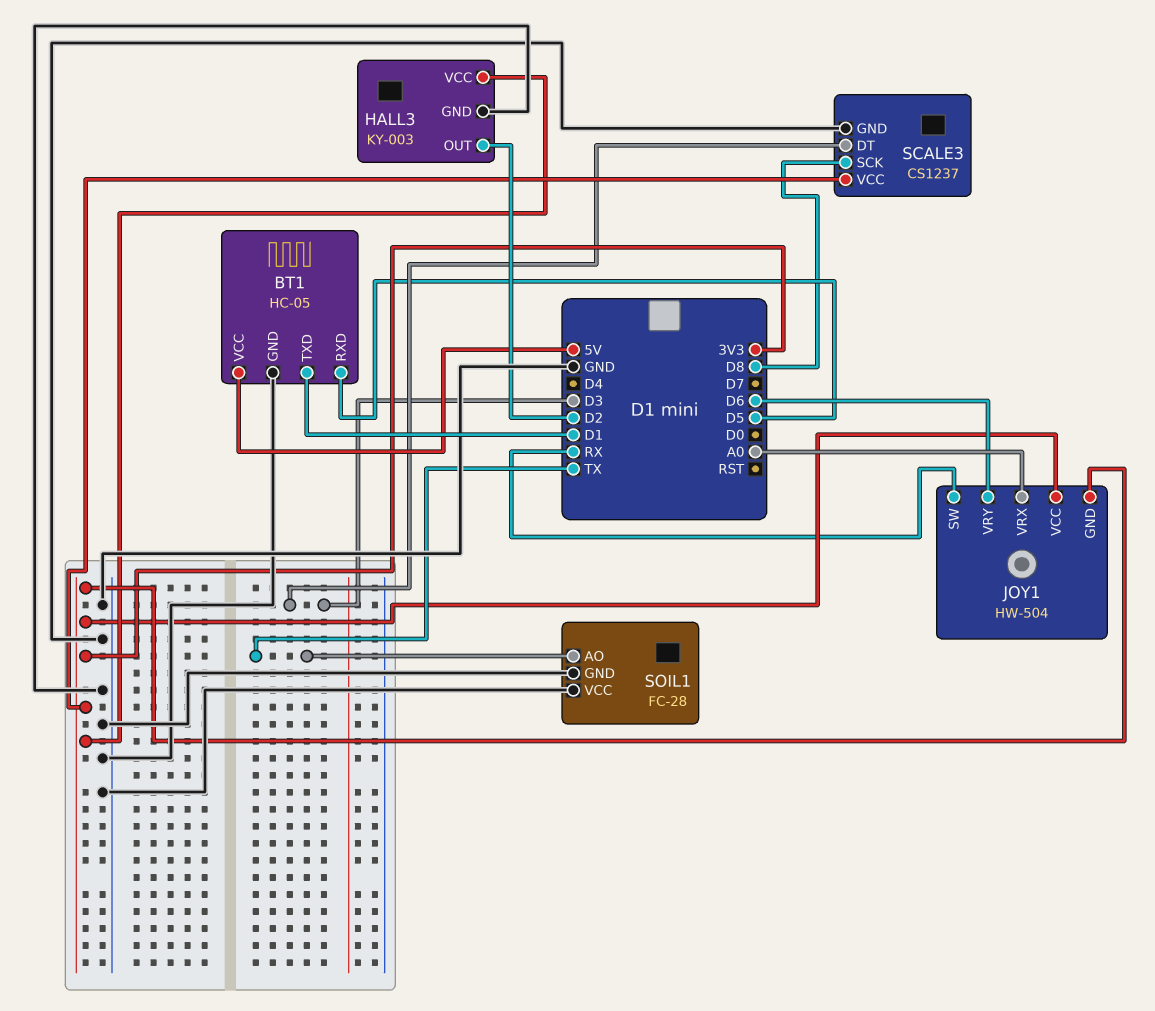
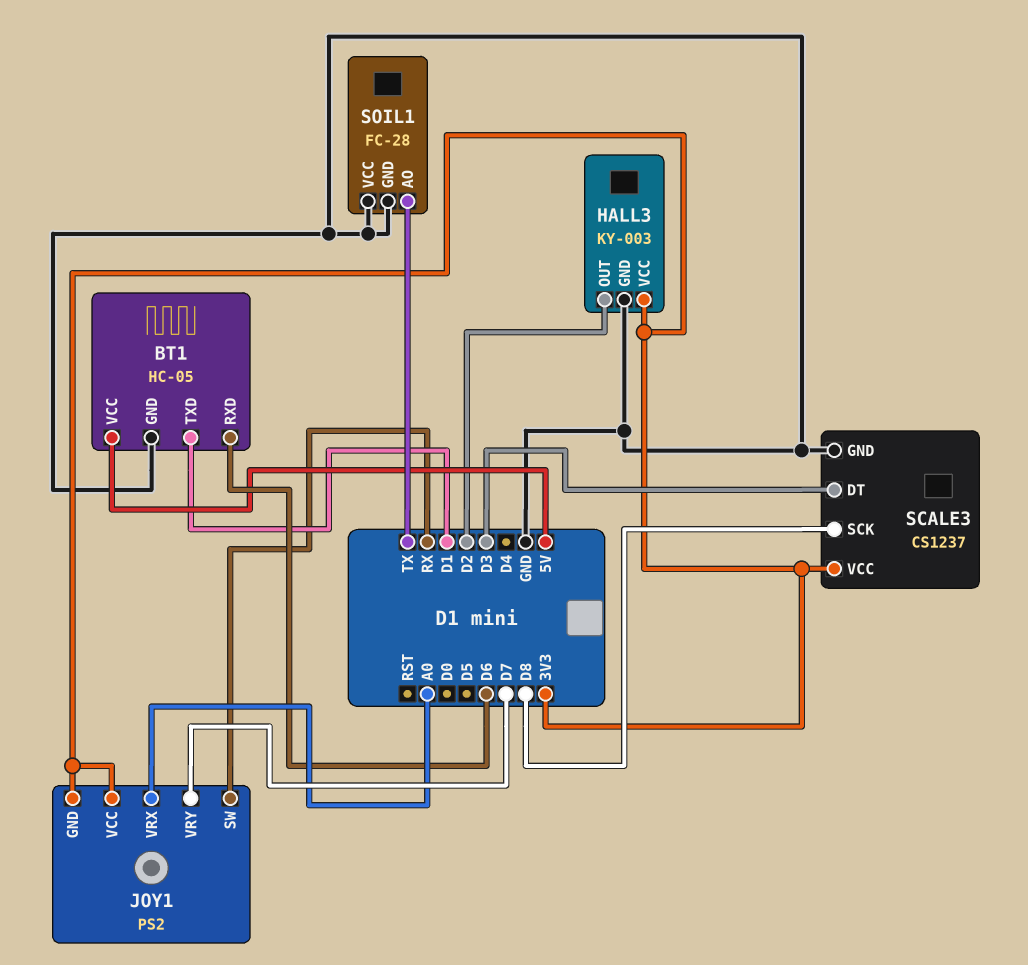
BT1 pin RXD: D5 -> D6
JOY1: HW-504 -> PS2
JOY1 pin VRY: D6 -> D7

